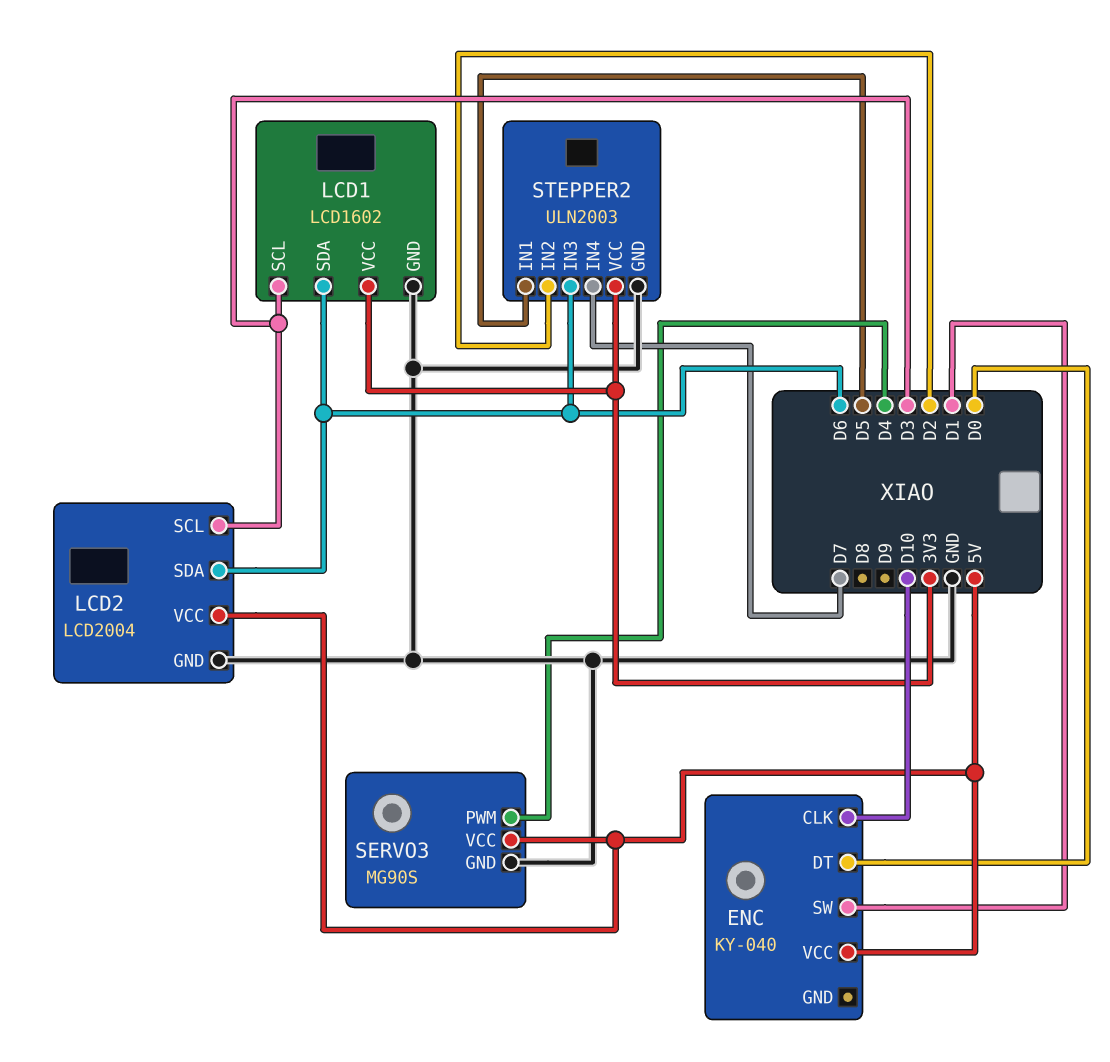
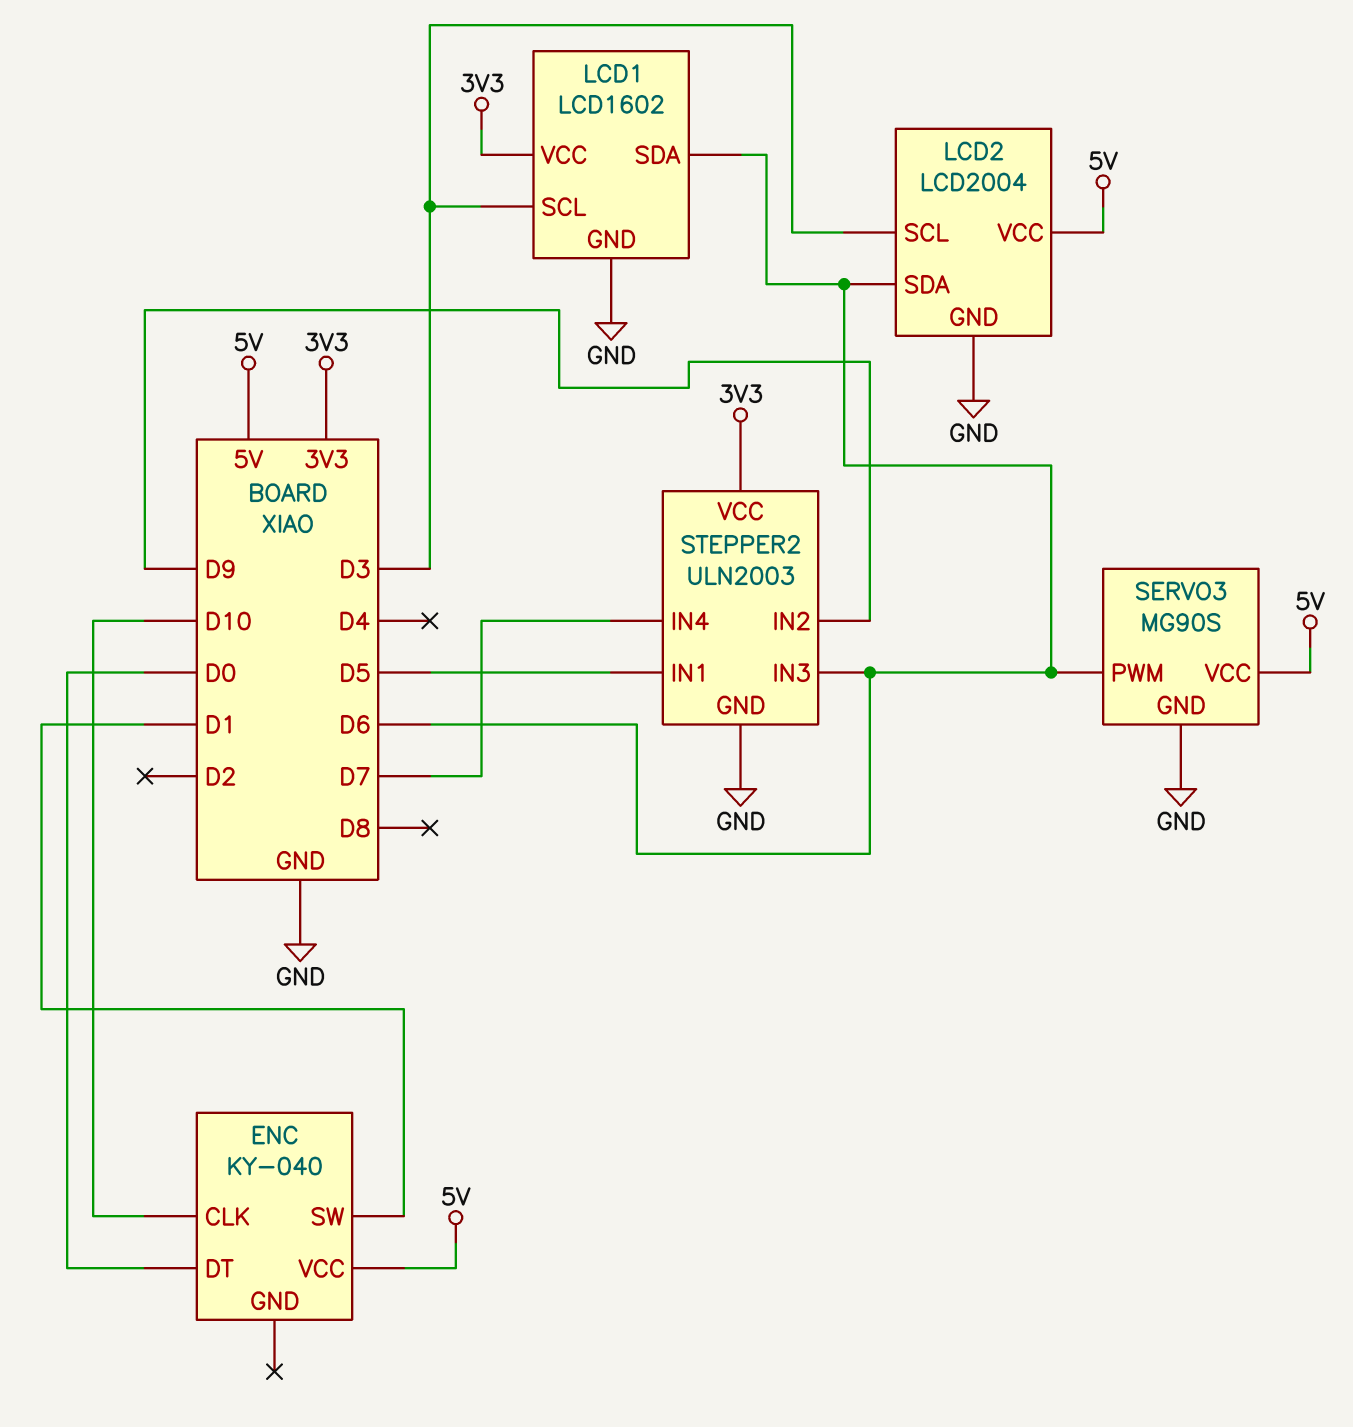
SERVO3 pin PWM: D4 -> D6
STEPPER2 pin IN2: D2 -> D9

